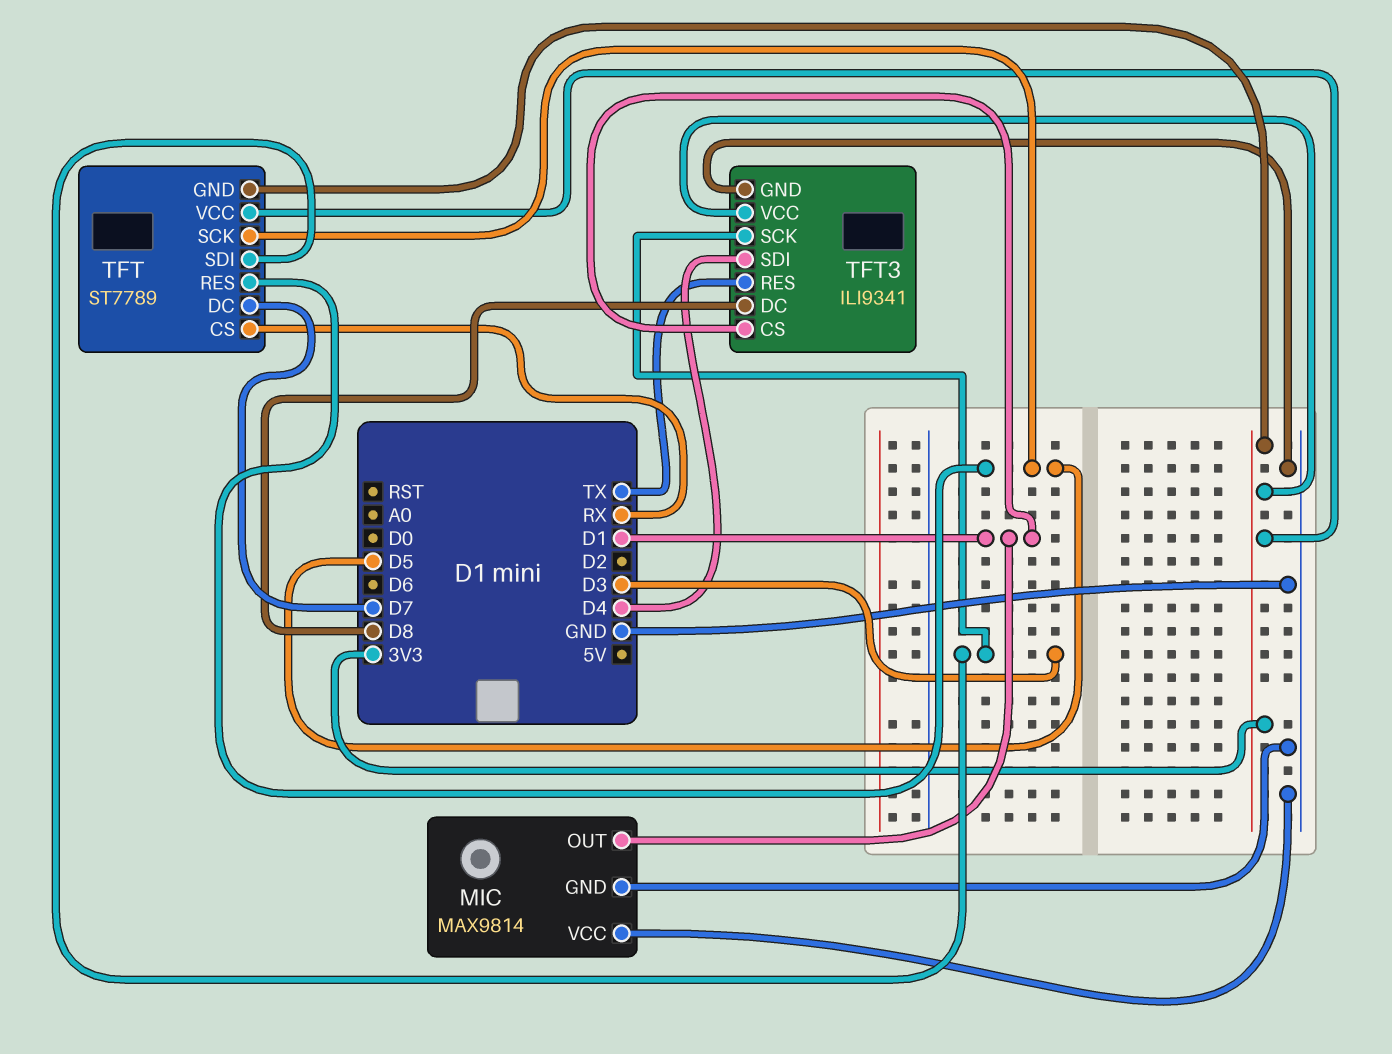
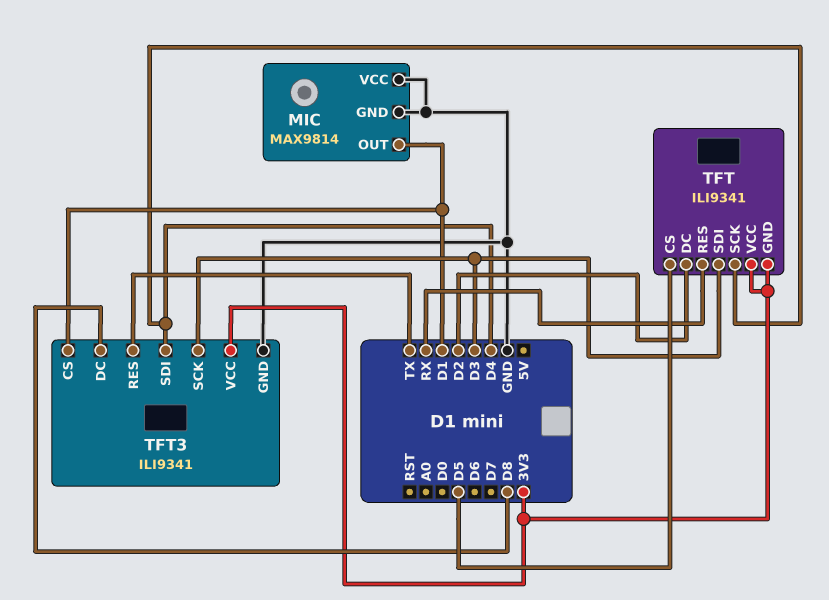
TFT: ST7789 -> ILI9341
TFT pin CS: RX -> D5
TFT pin DC: D7 -> D2
TFT pin RES: D5 -> RX
TFT pin SCK: D5 -> D4

